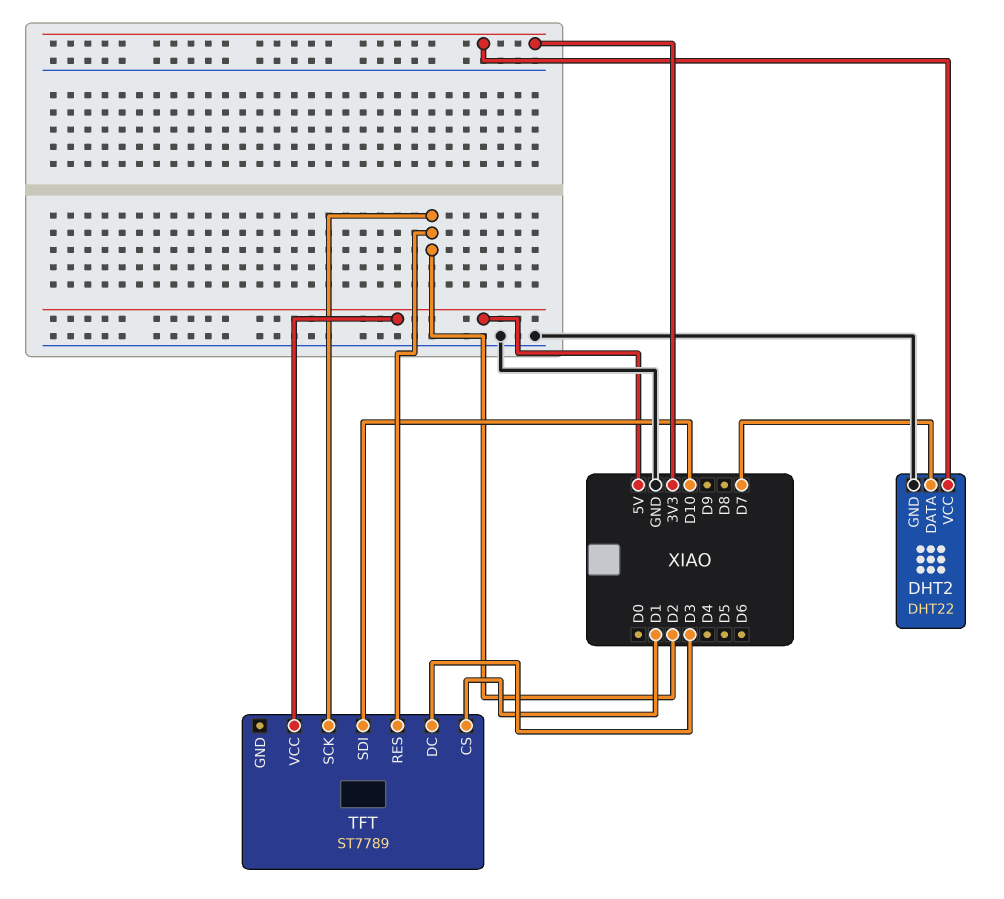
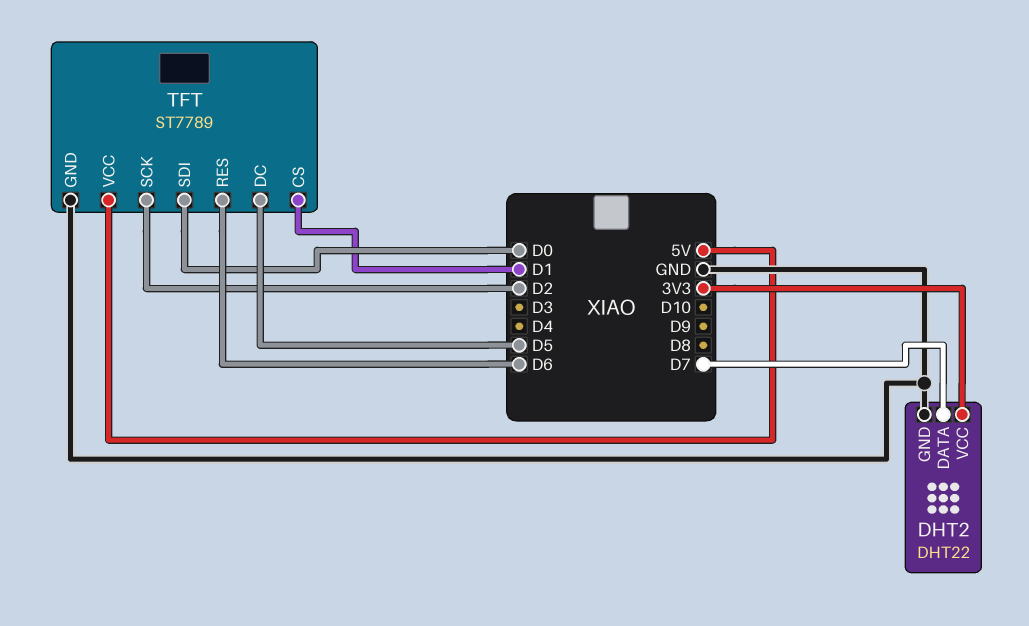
TFT pin DC: D3 -> D5
TFT pin GND: none -> GND
TFT pin RES: D2 -> D6
TFT pin SDI: D10 -> D0

